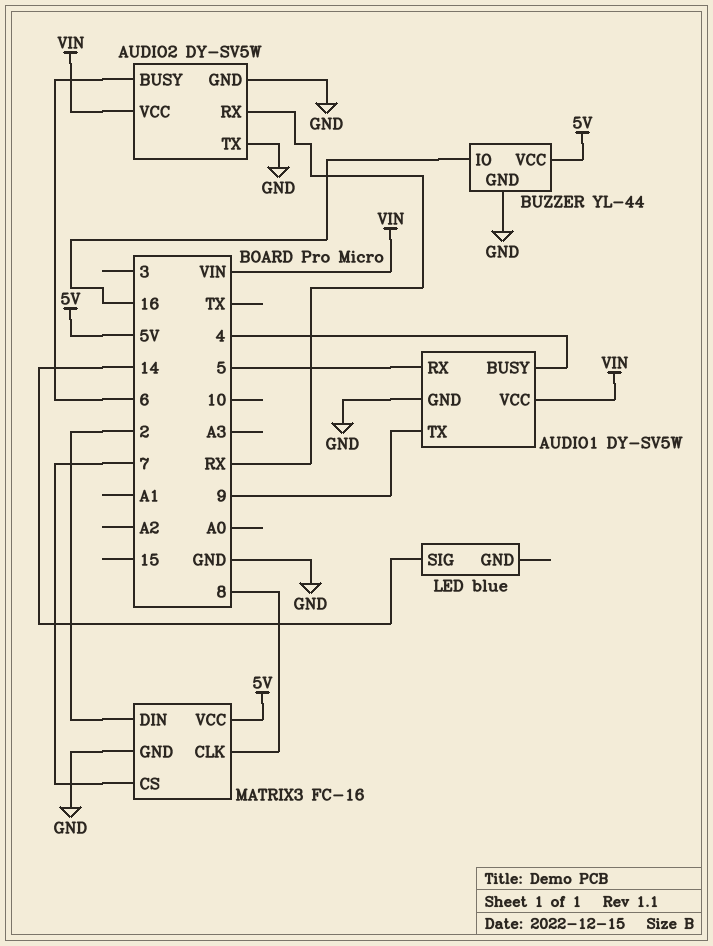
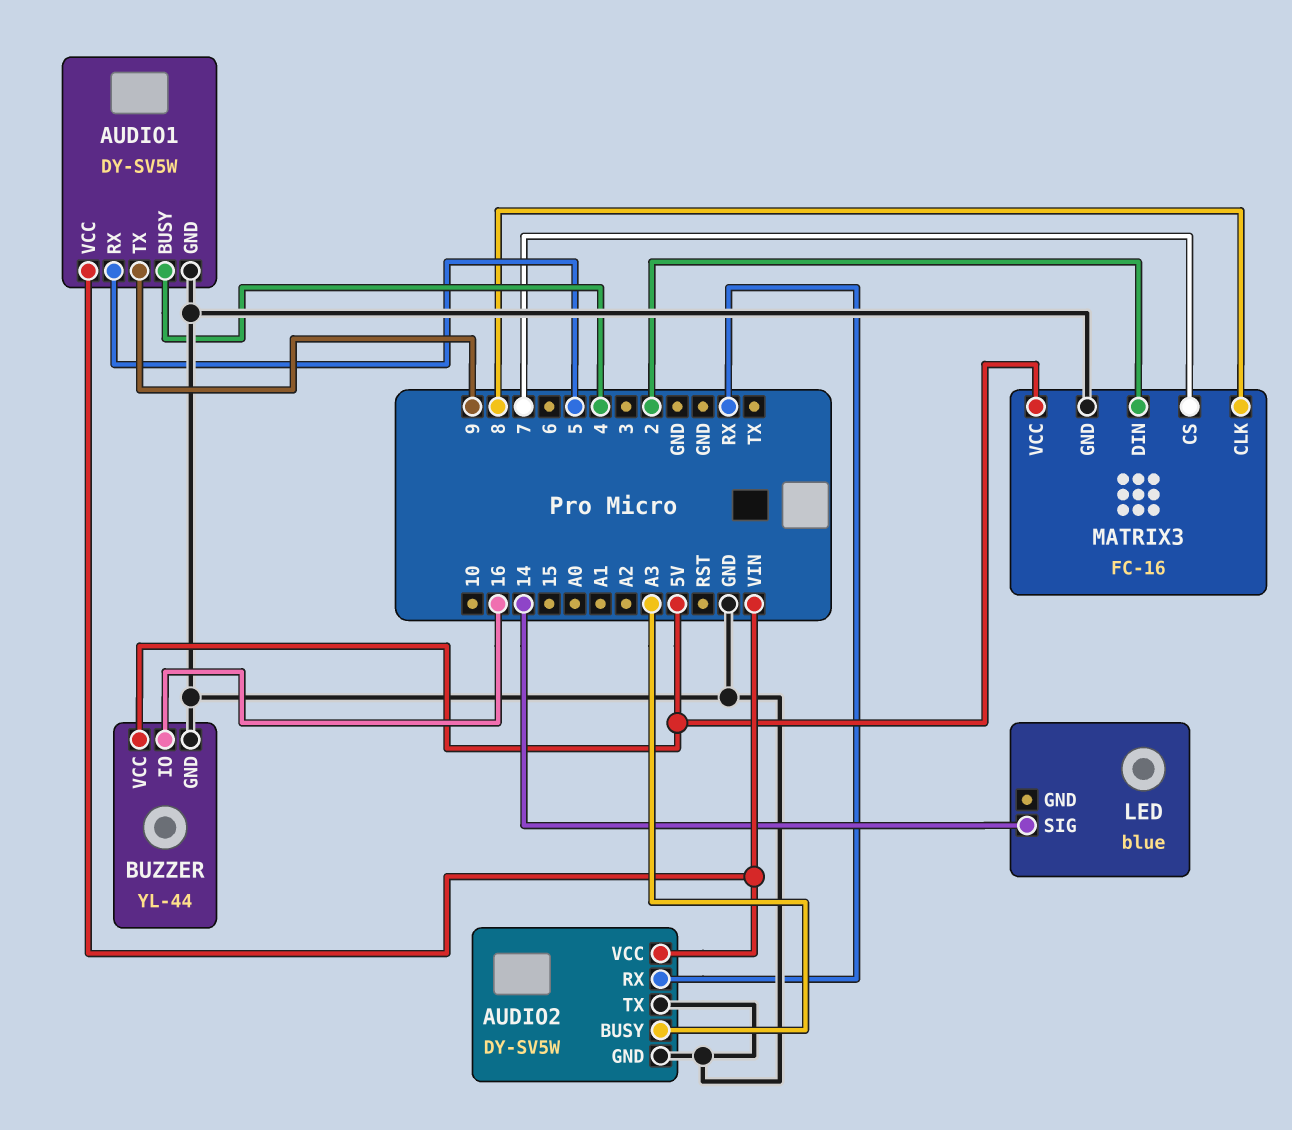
AUDIO2 pin BUSY: 6 -> A3

